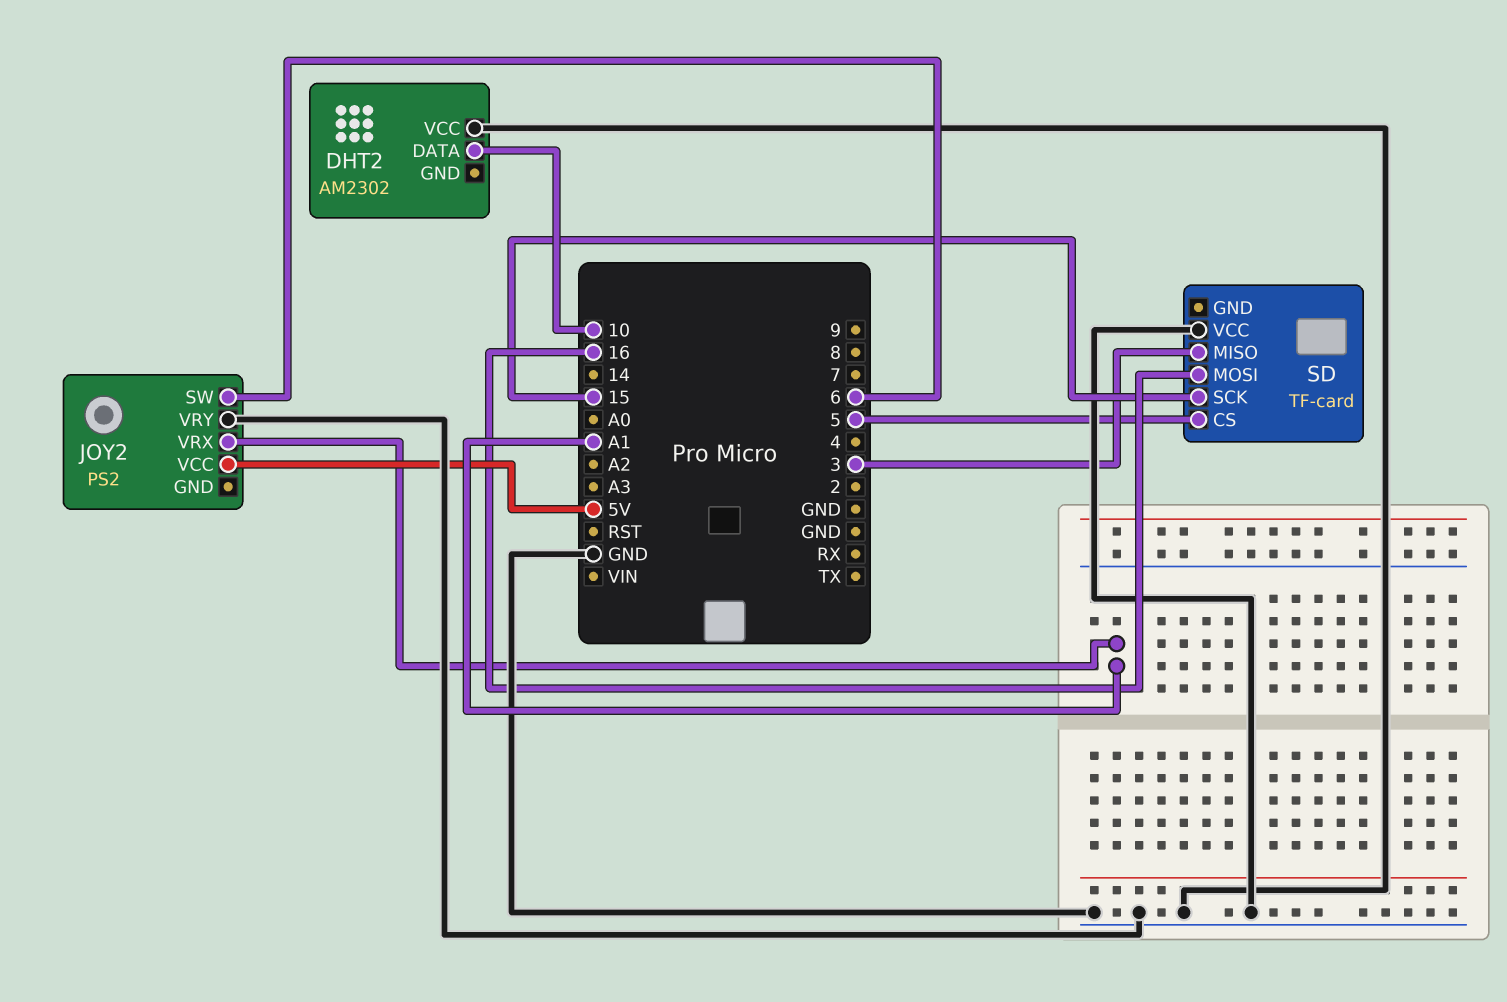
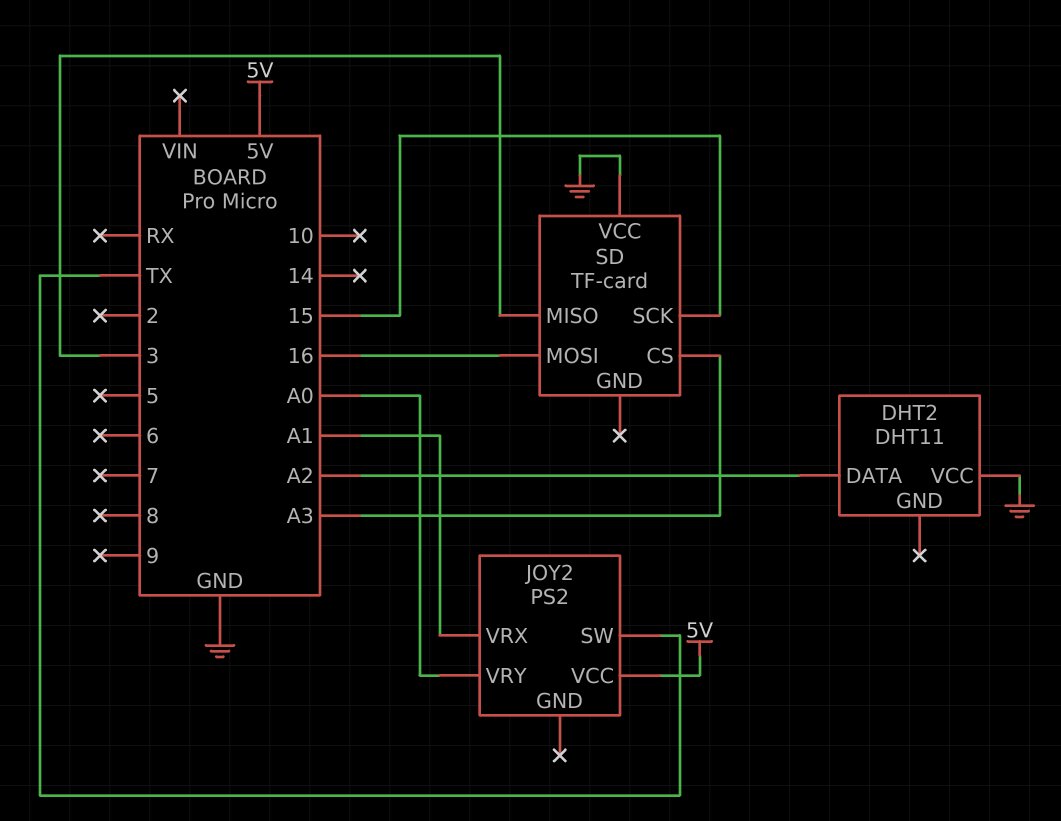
DHT2: AM2302 -> DHT11
DHT2 pin DATA: 10 -> A2
JOY2 pin SW: 6 -> TX
JOY2 pin VRY: GND -> A0
SD pin CS: 5 -> A3

